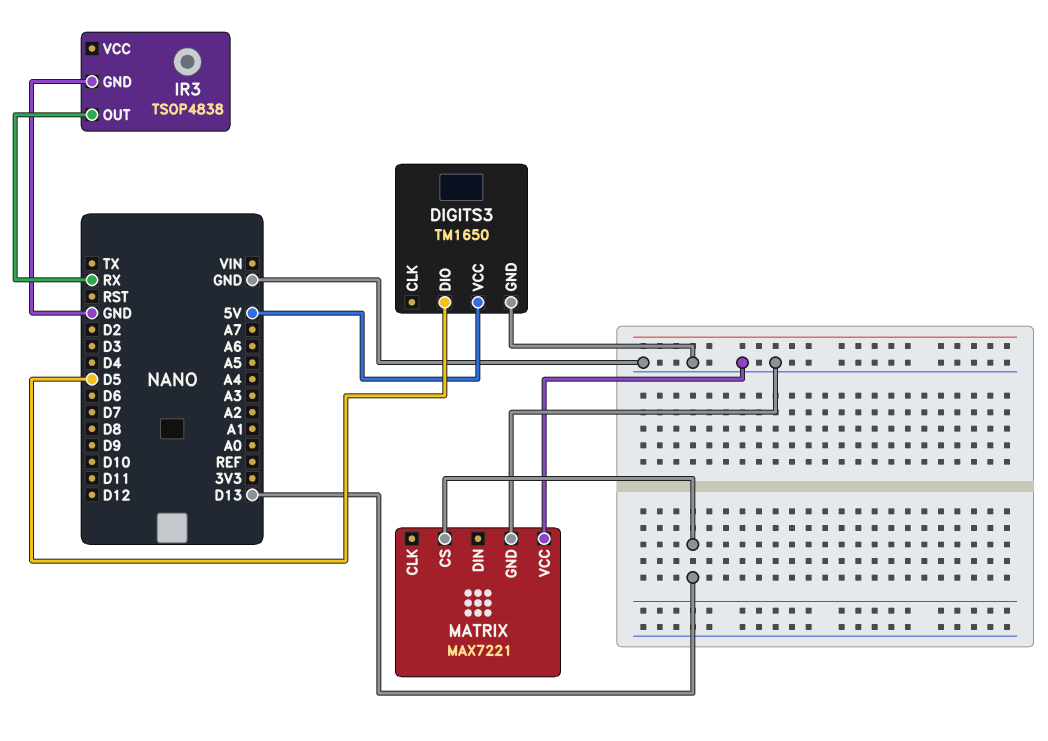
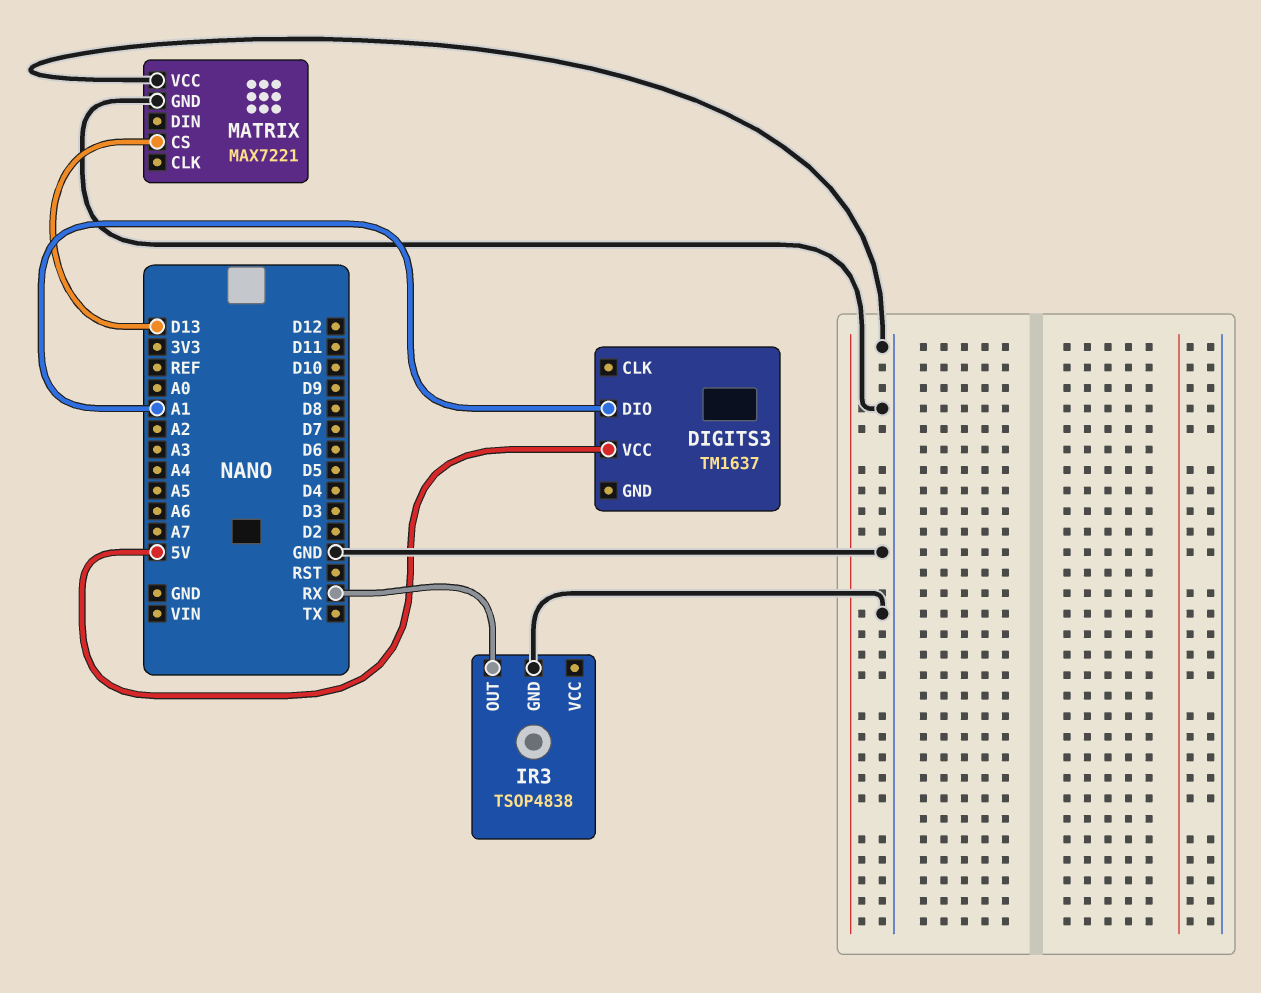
DIGITS3: TM1650 -> TM1637
DIGITS3 pin DIO: D5 -> A1
DIGITS3 pin GND: GND -> none

